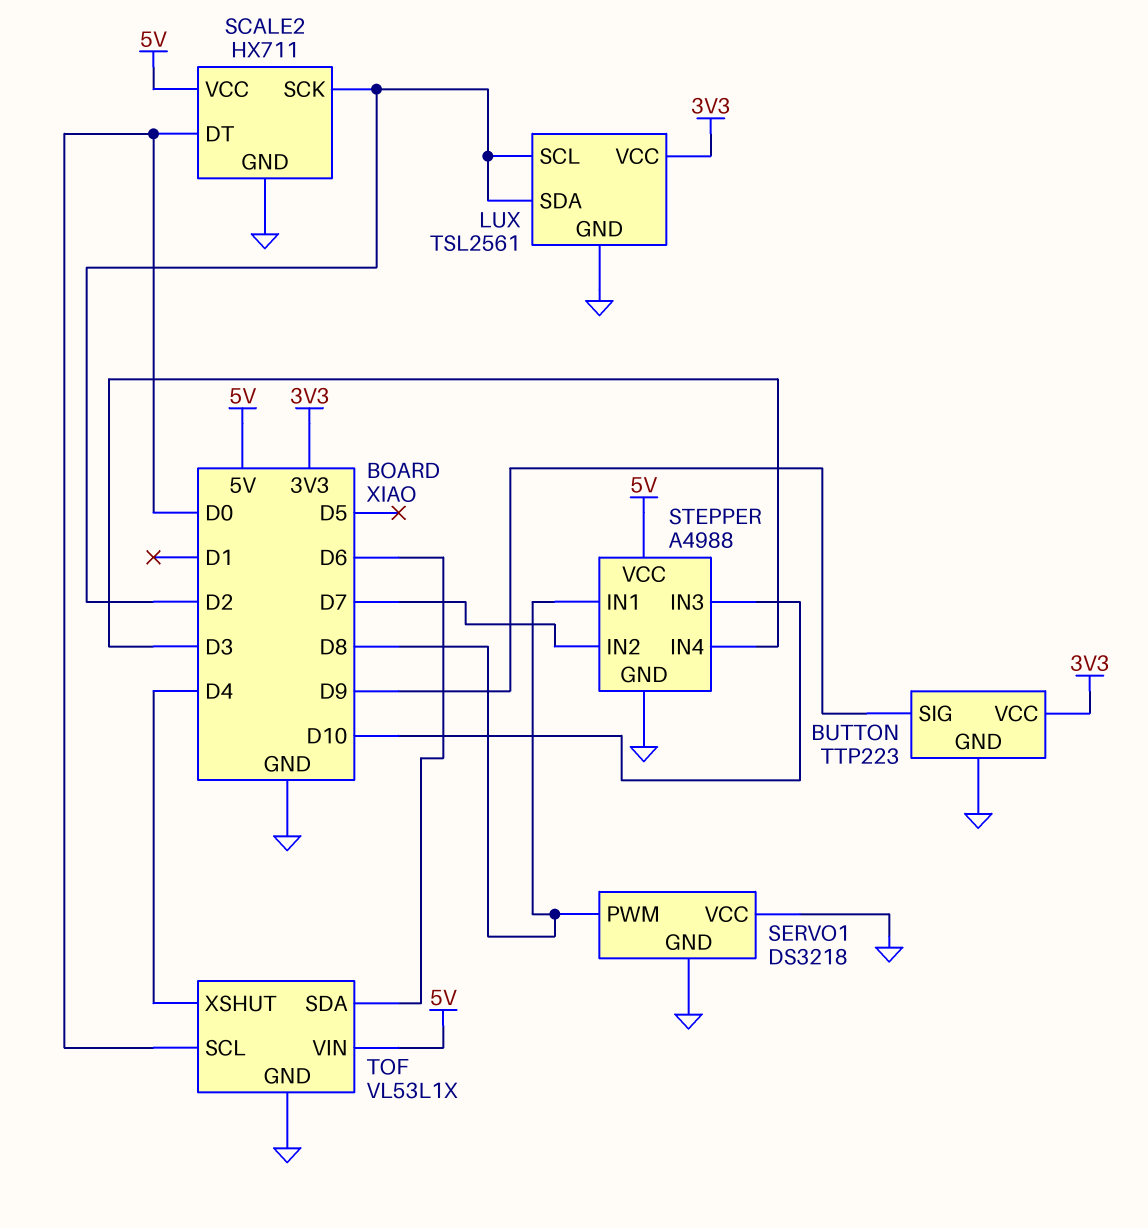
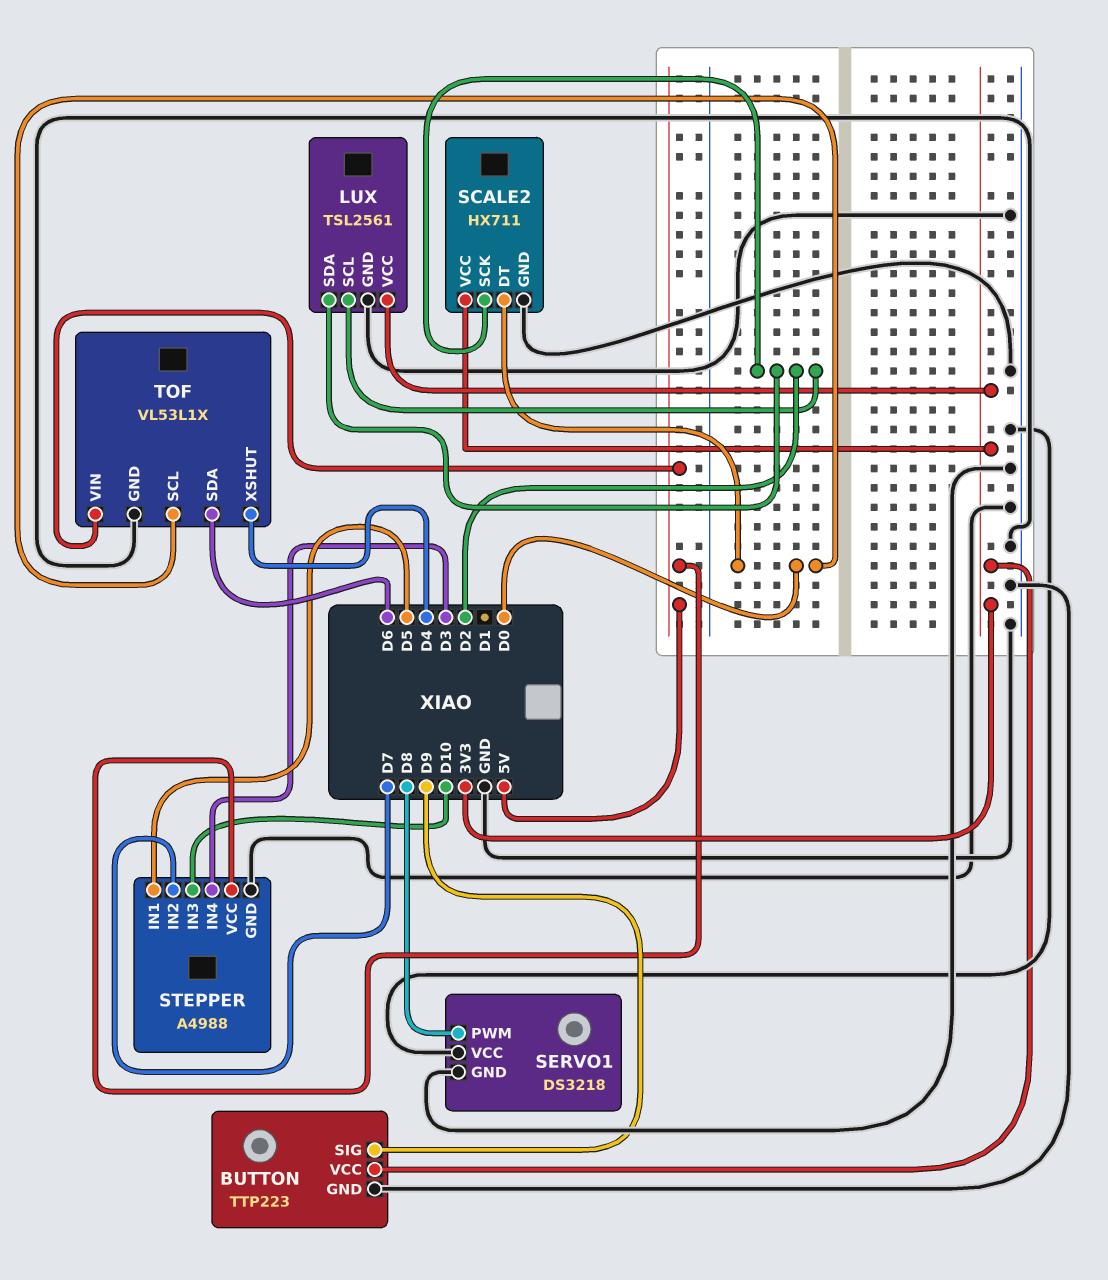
SCALE2 pin VCC: 5V -> 3V3
STEPPER pin IN1: D8 -> D5

